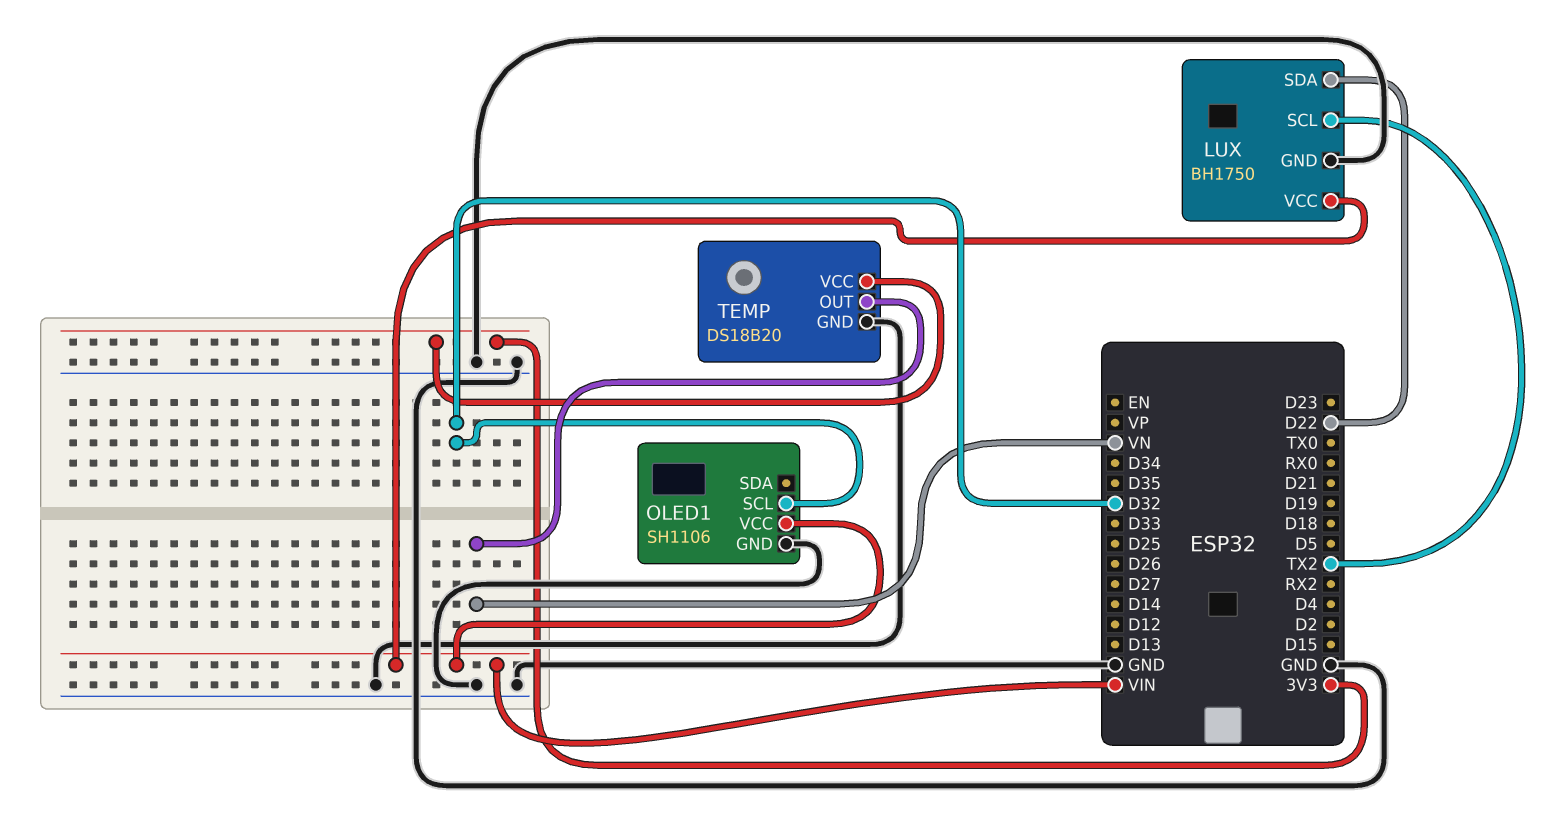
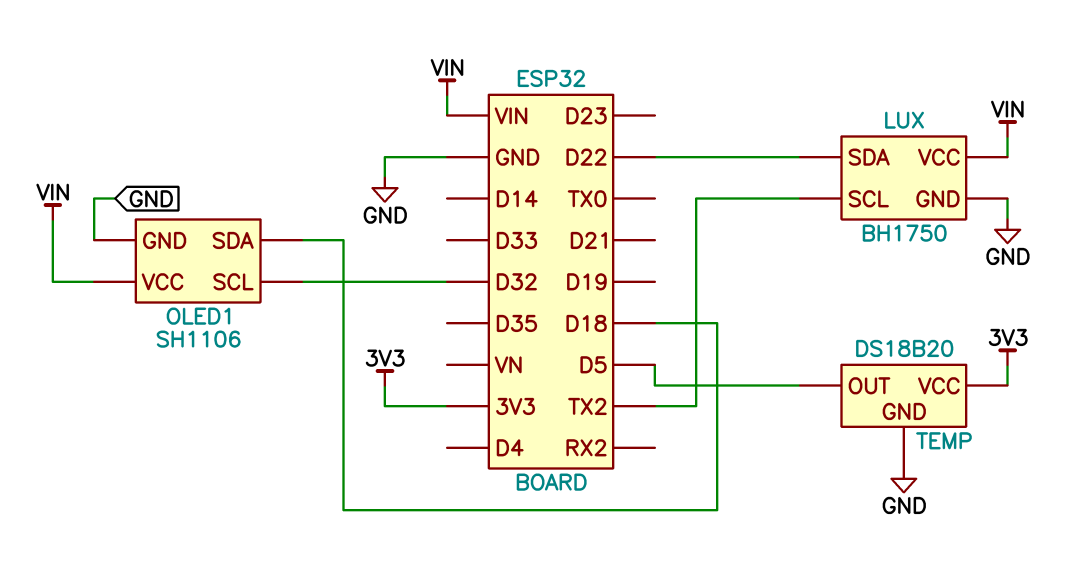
OLED1 pin SDA: none -> D18
TEMP pin OUT: VN -> D5

